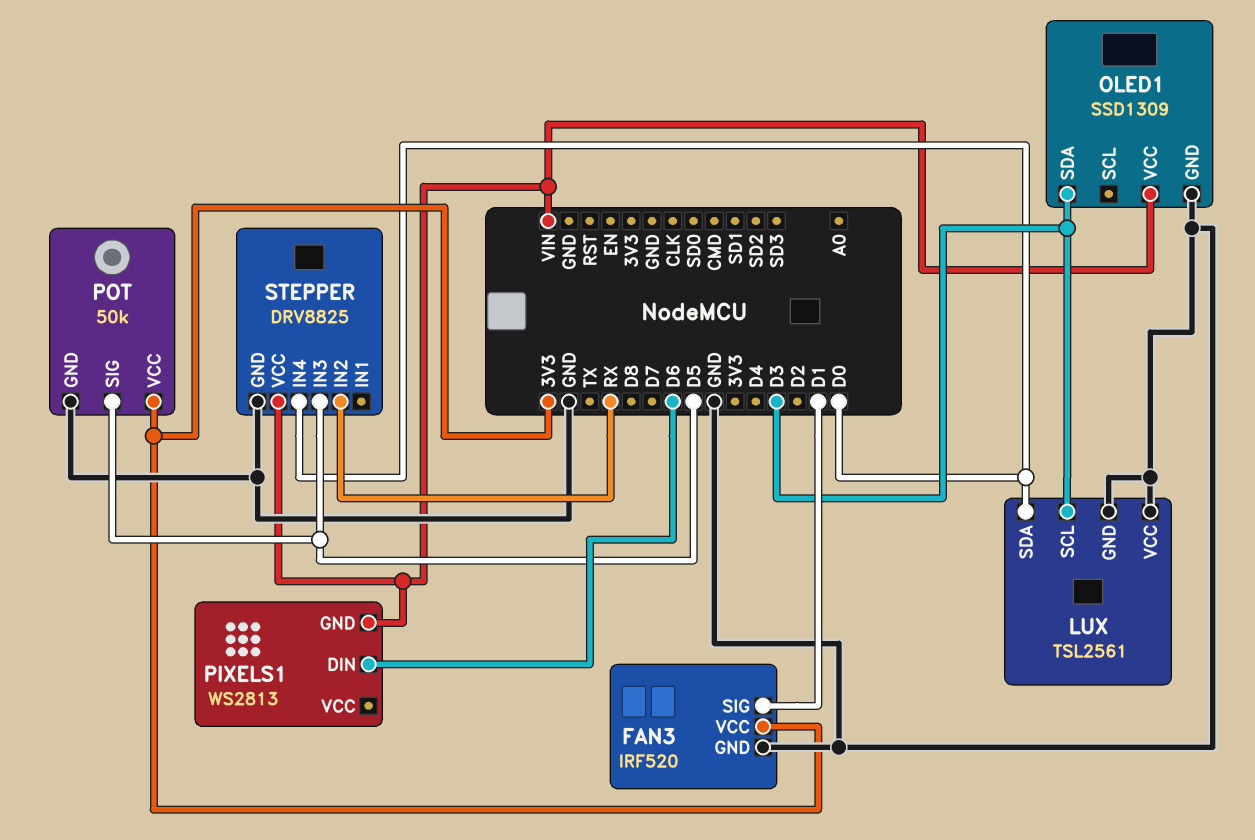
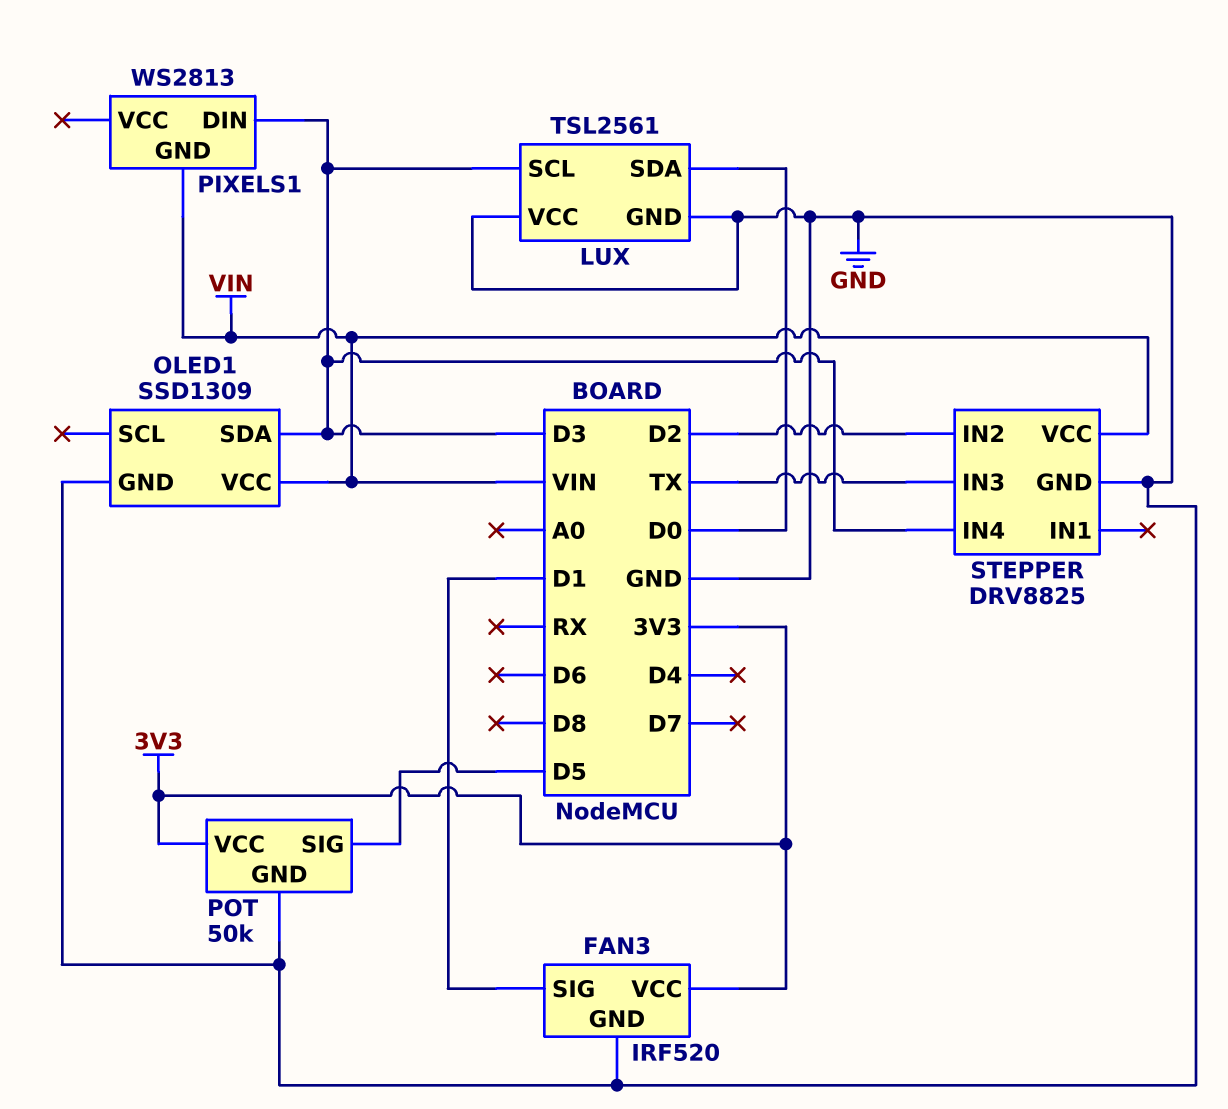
PIXELS1 pin DIN: D6 -> D3
STEPPER pin IN2: RX -> D2
STEPPER pin IN3: D5 -> TX
STEPPER pin IN4: D0 -> D3

